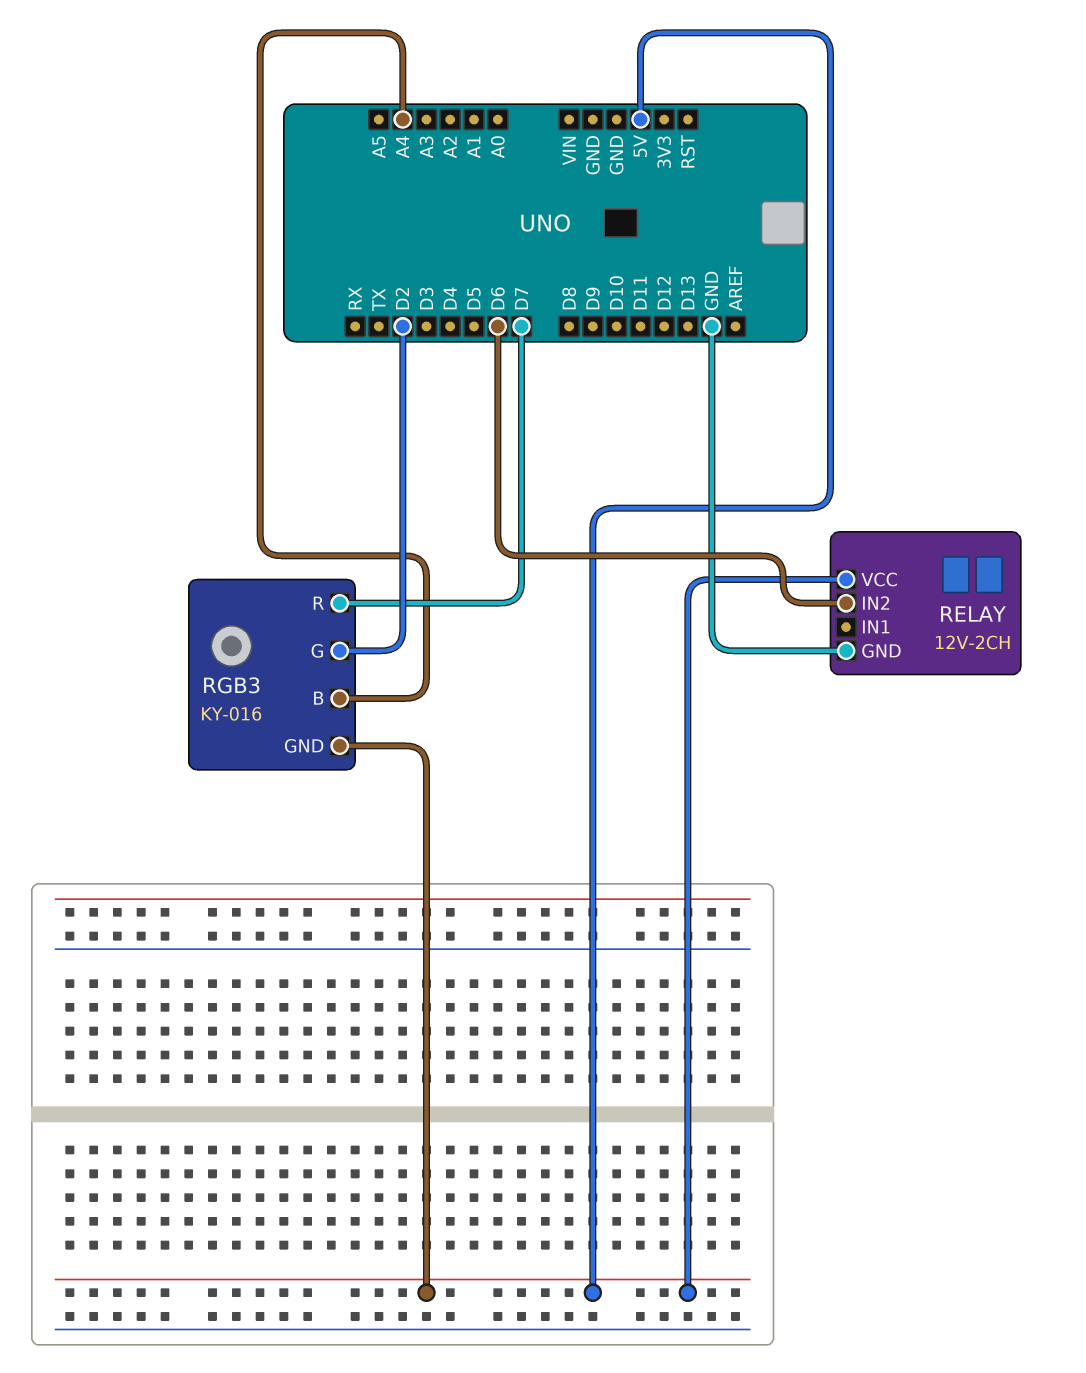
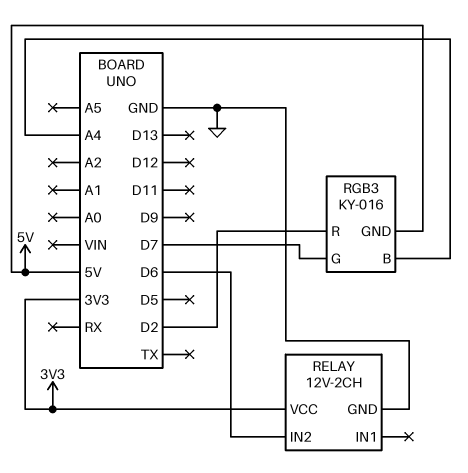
RELAY pin VCC: 5V -> 3V3
RGB3 pin G: D2 -> D7
RGB3 pin R: D7 -> D2

